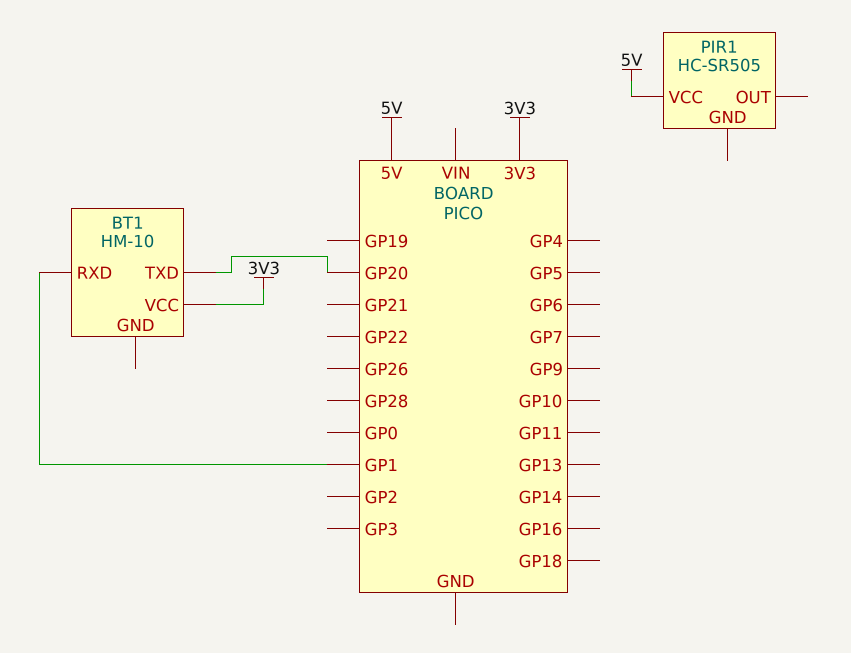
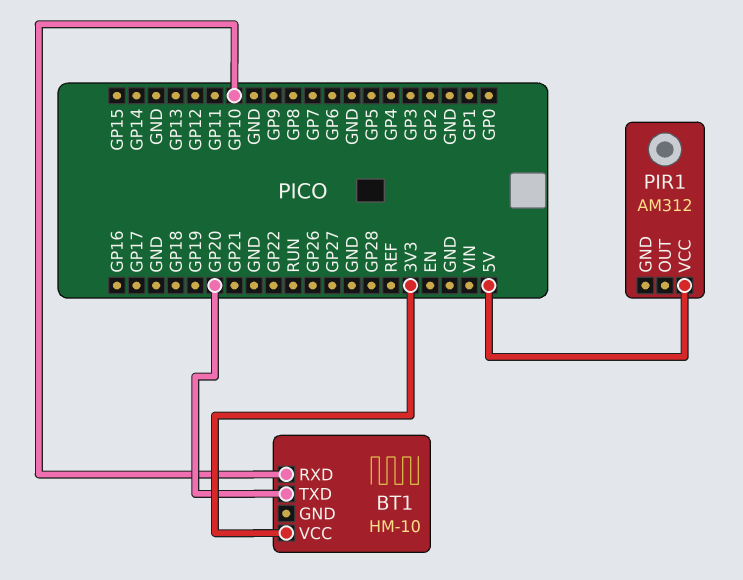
BT1 pin RXD: GP1 -> GP10
PIR1: HC-SR505 -> AM312

